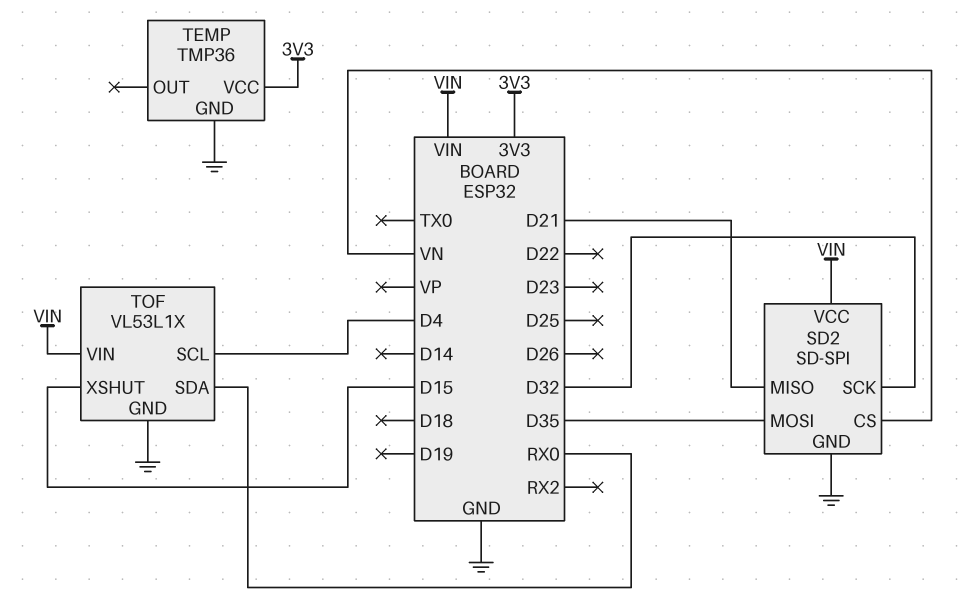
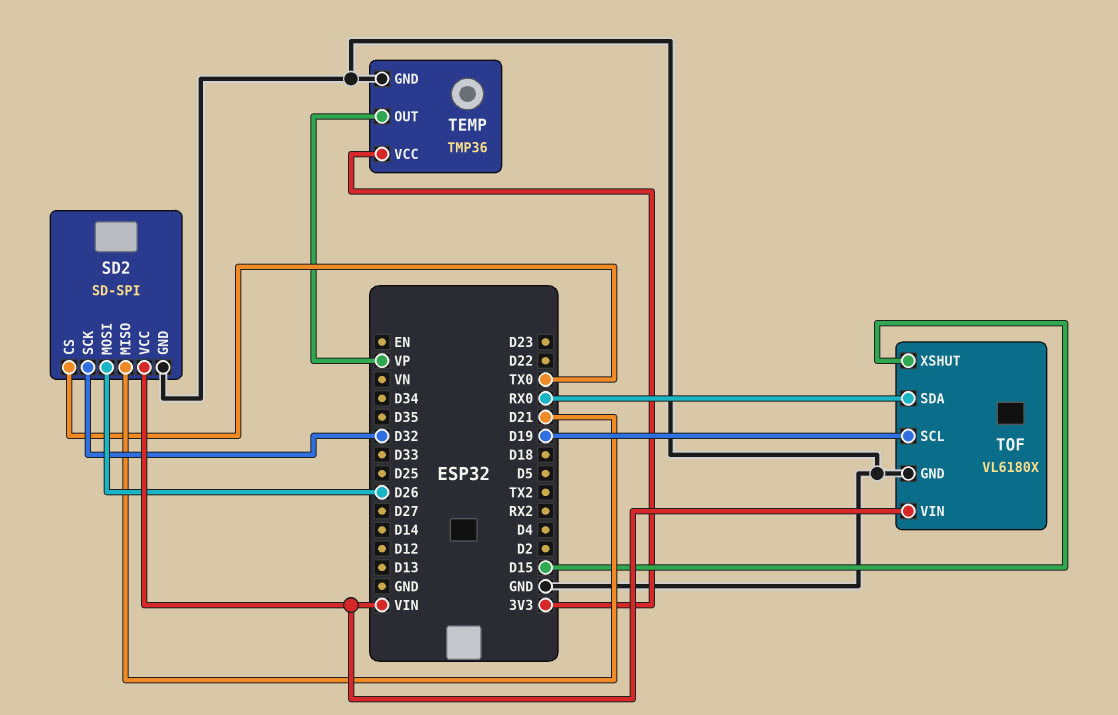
SD2 pin CS: VN -> TX0
SD2 pin MOSI: D35 -> D26
TEMP pin OUT: none -> VP
TOF: VL53L1X -> VL6180X
TOF pin SCL: D4 -> D19

